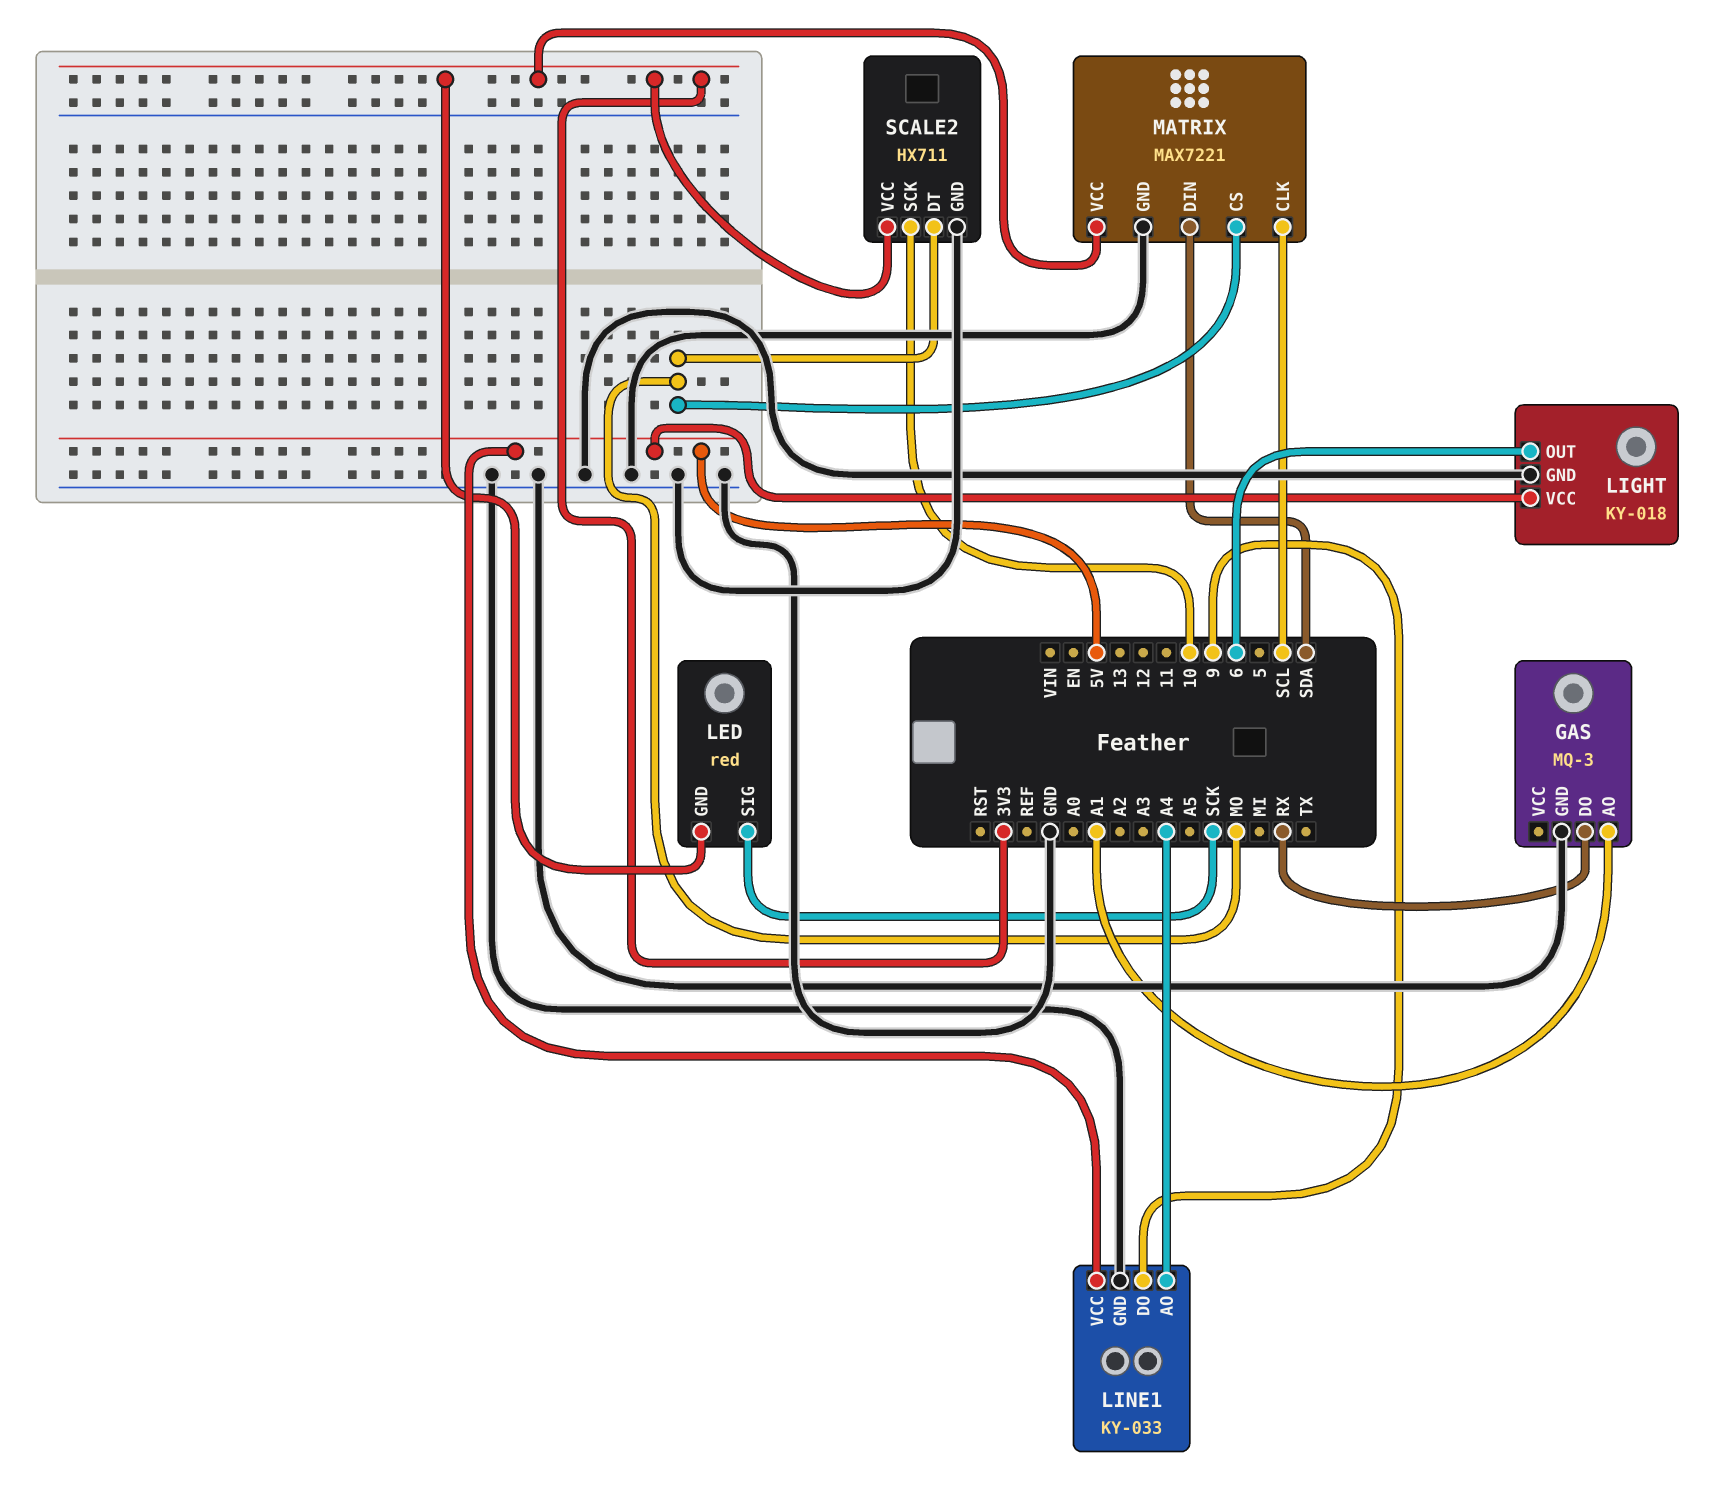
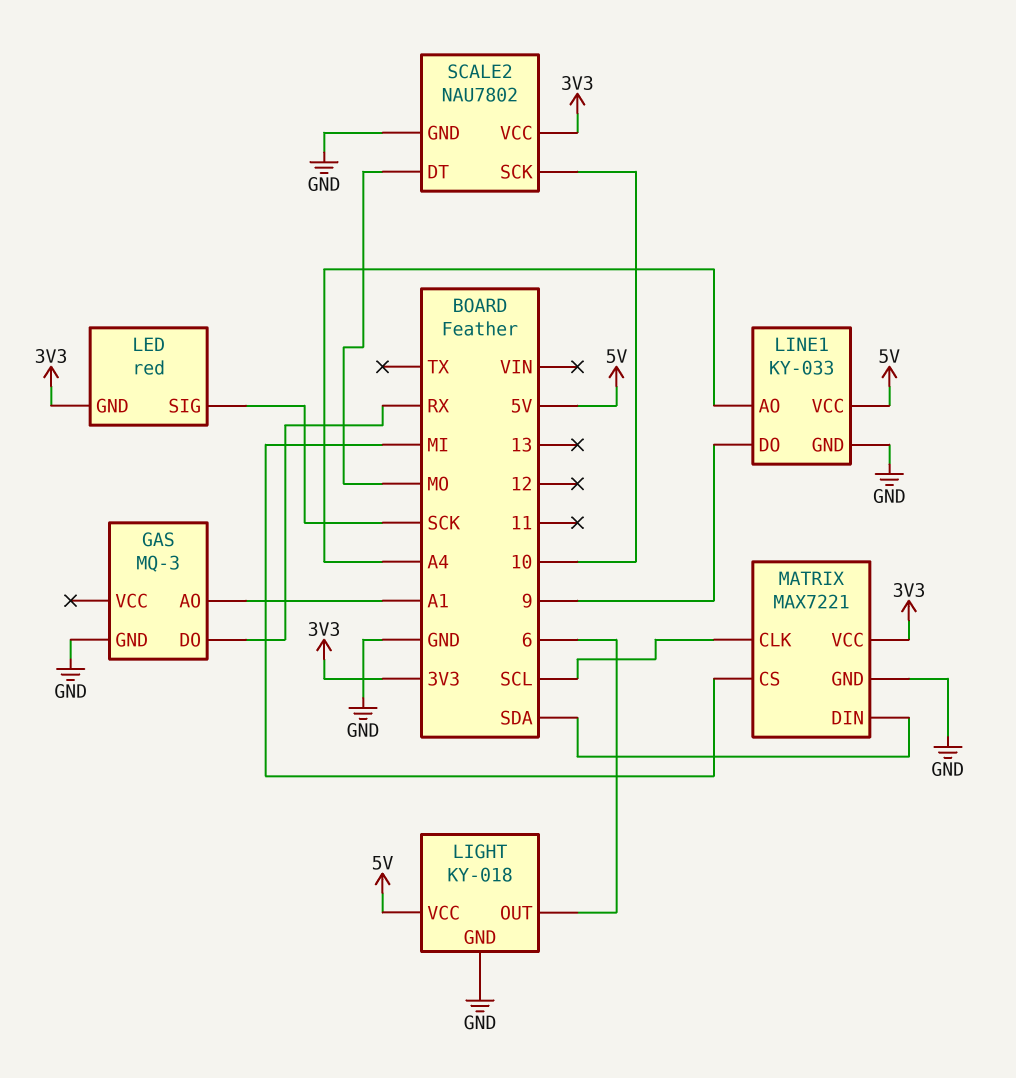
MATRIX pin CS: MO -> MI
SCALE2: HX711 -> NAU7802

